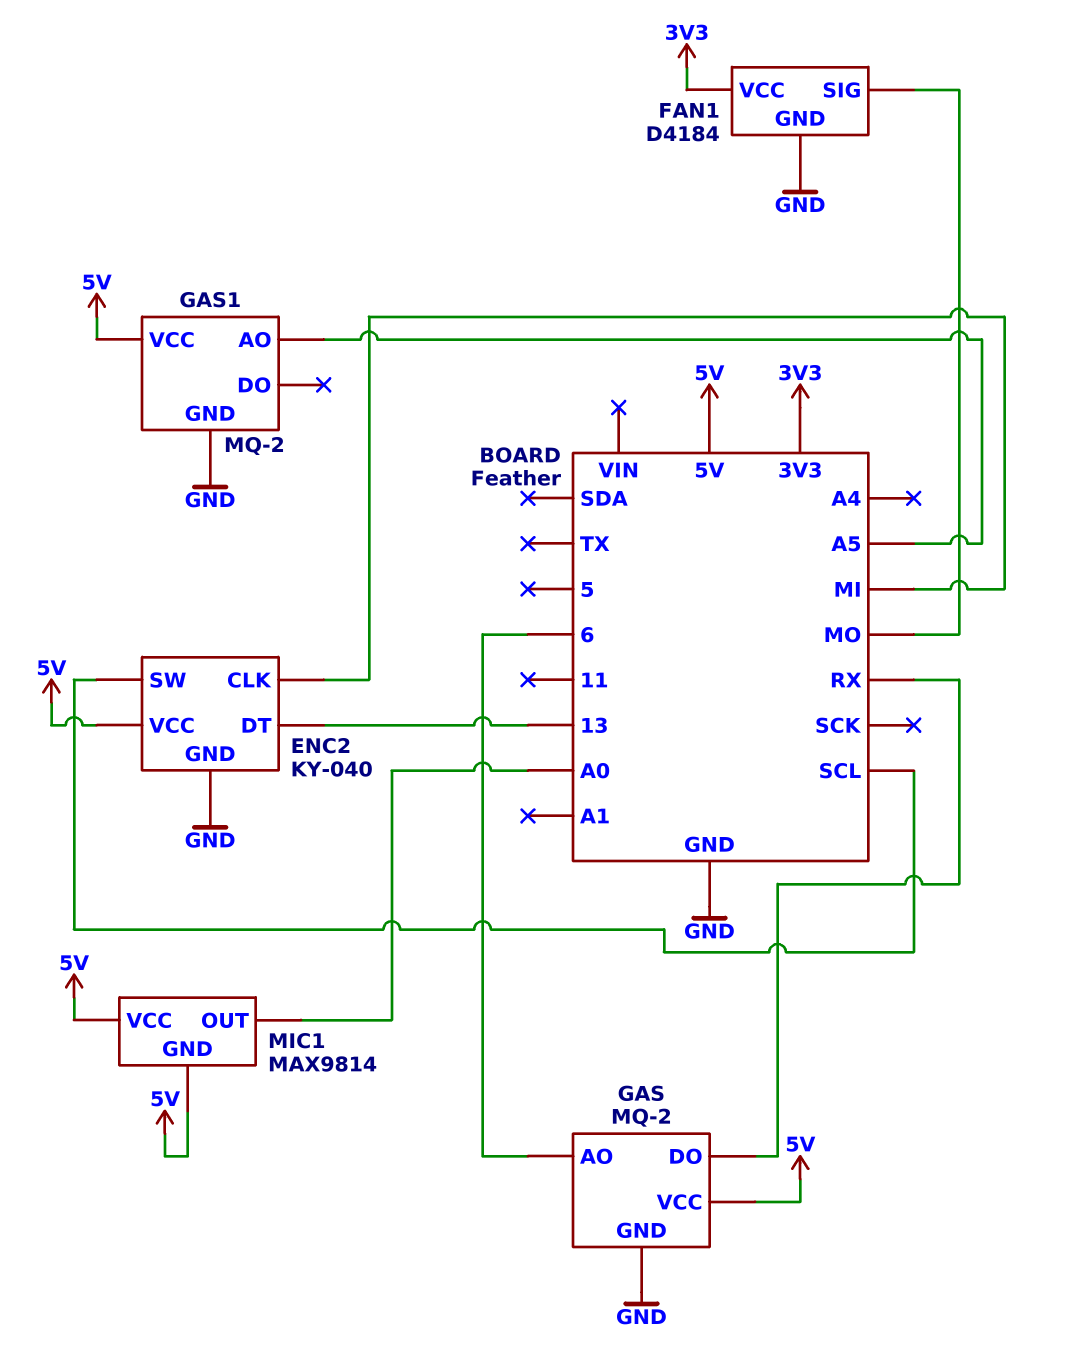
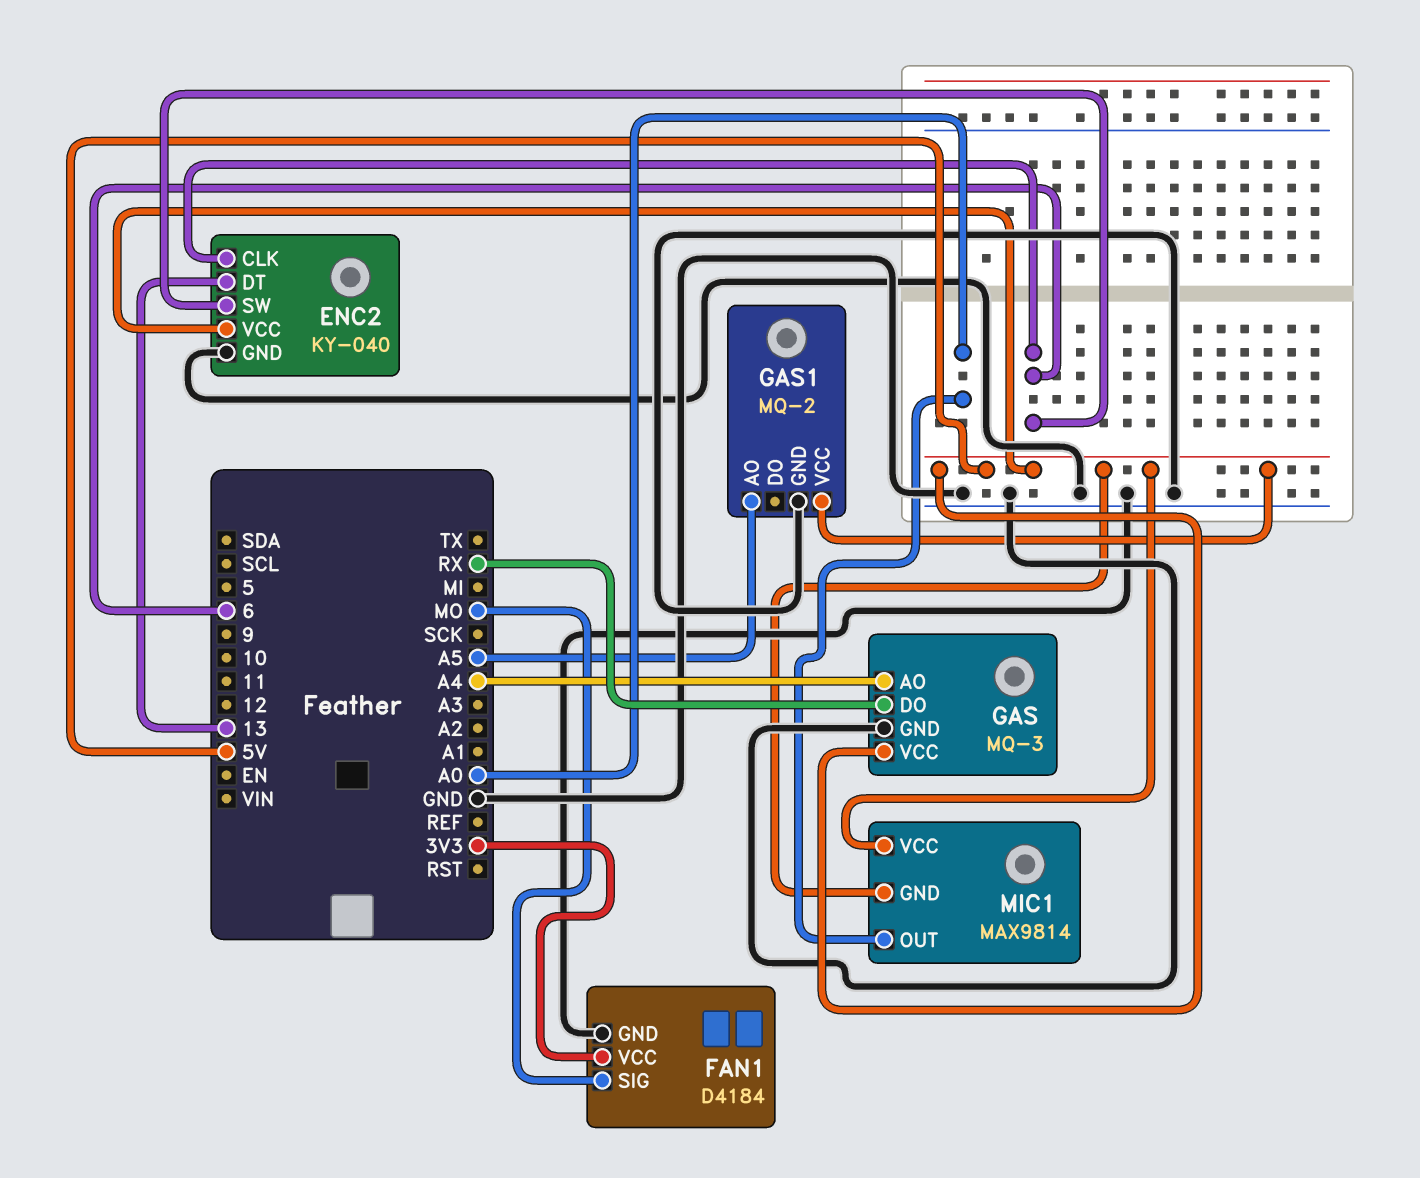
ENC2 pin CLK: MI -> 6
ENC2 pin SW: SCL -> 6
GAS: MQ-2 -> MQ-3
GAS pin AO: 6 -> A4

